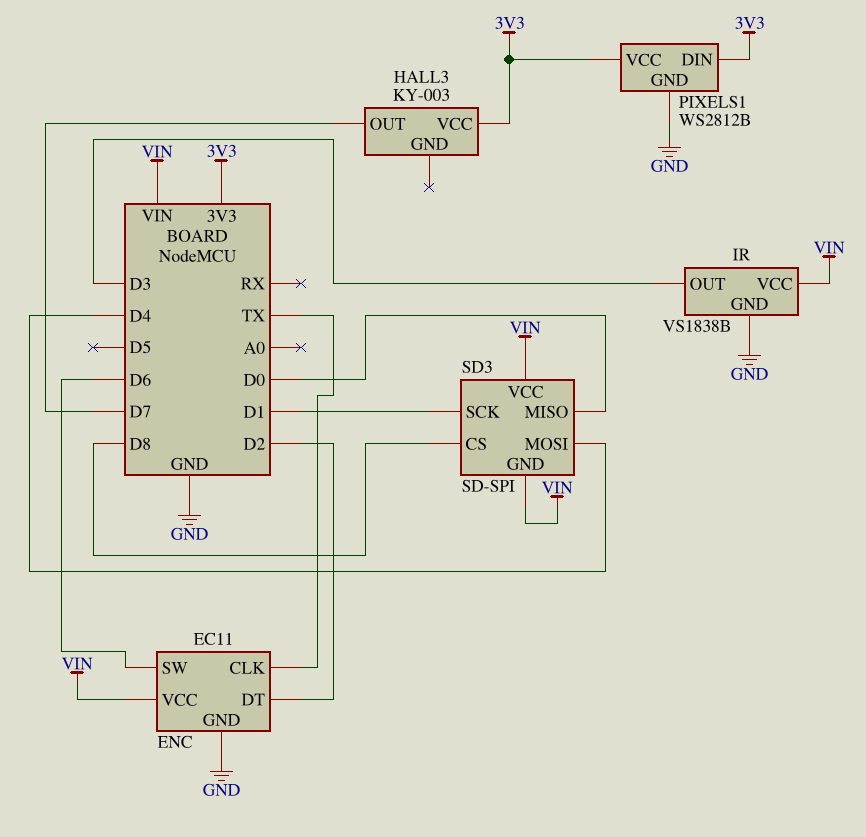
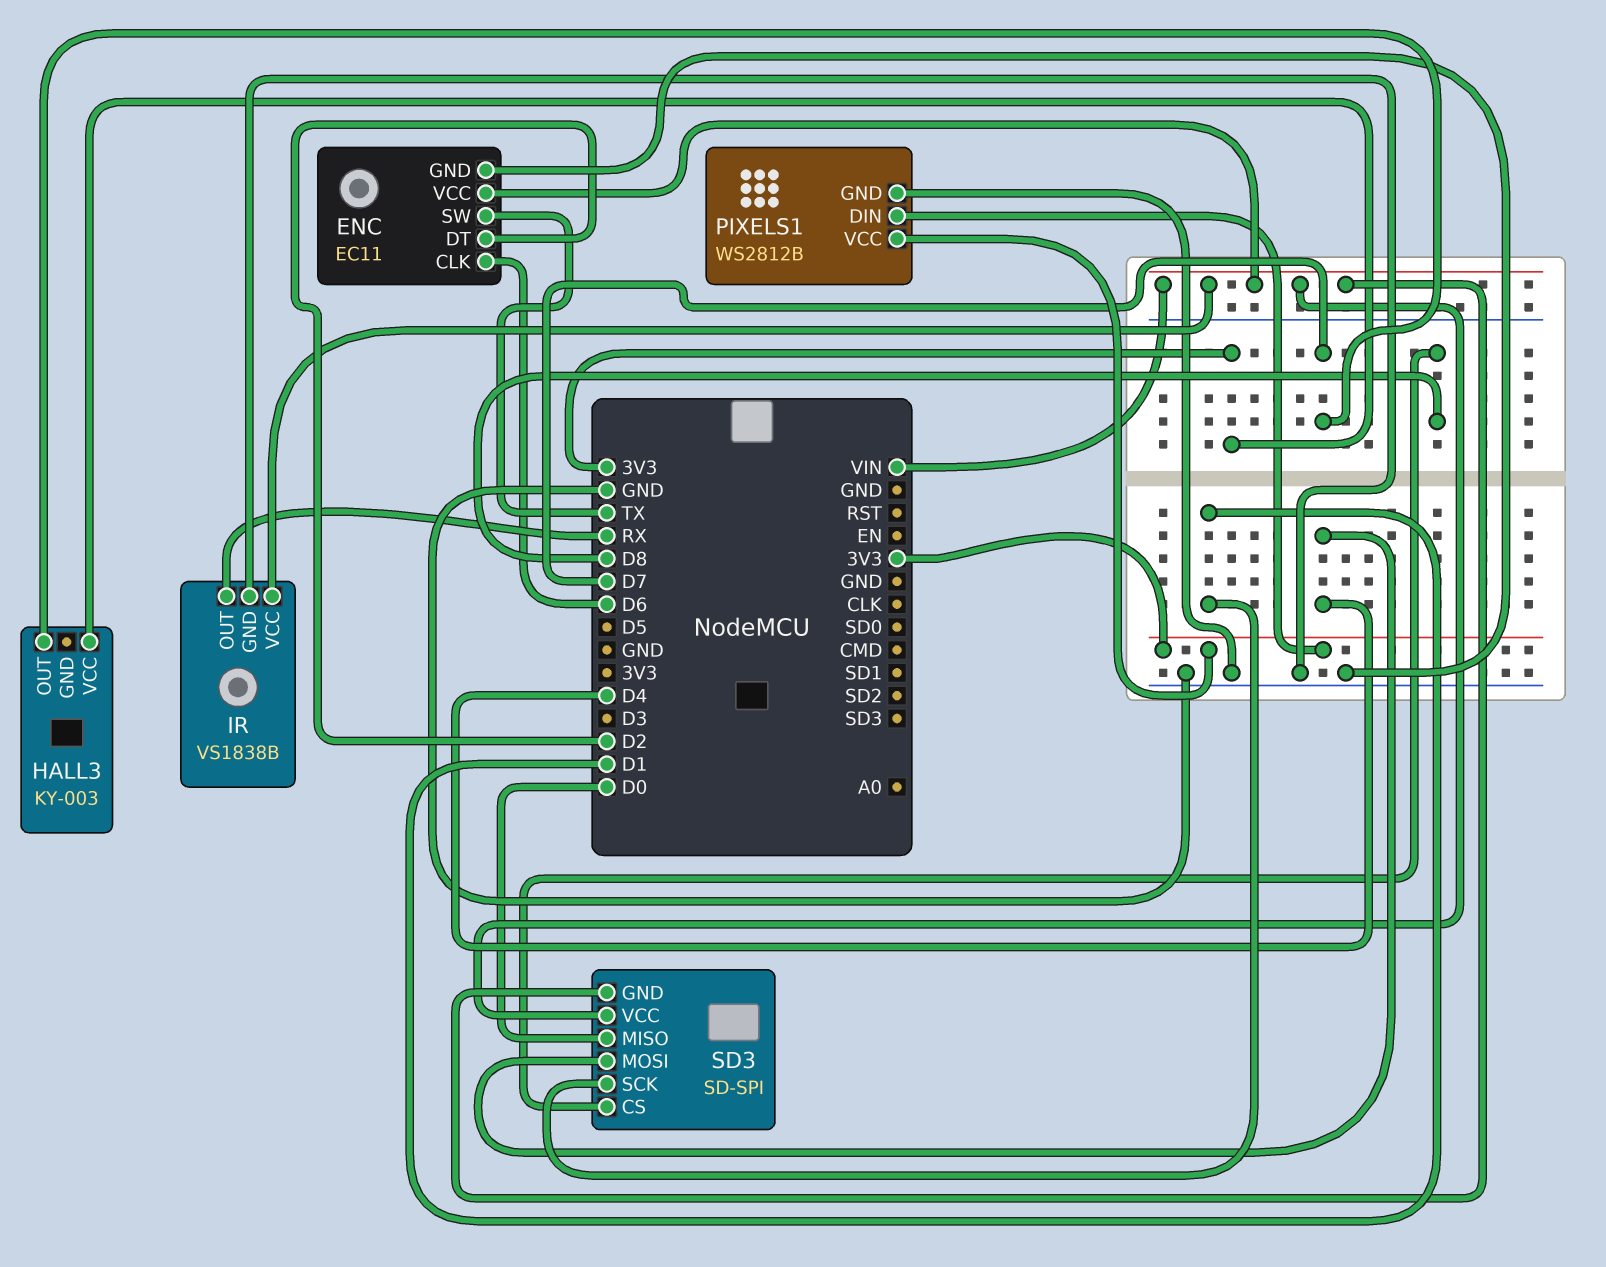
ENC pin CLK: TX -> D6
ENC pin SW: D6 -> TX
IR pin OUT: D3 -> RX

